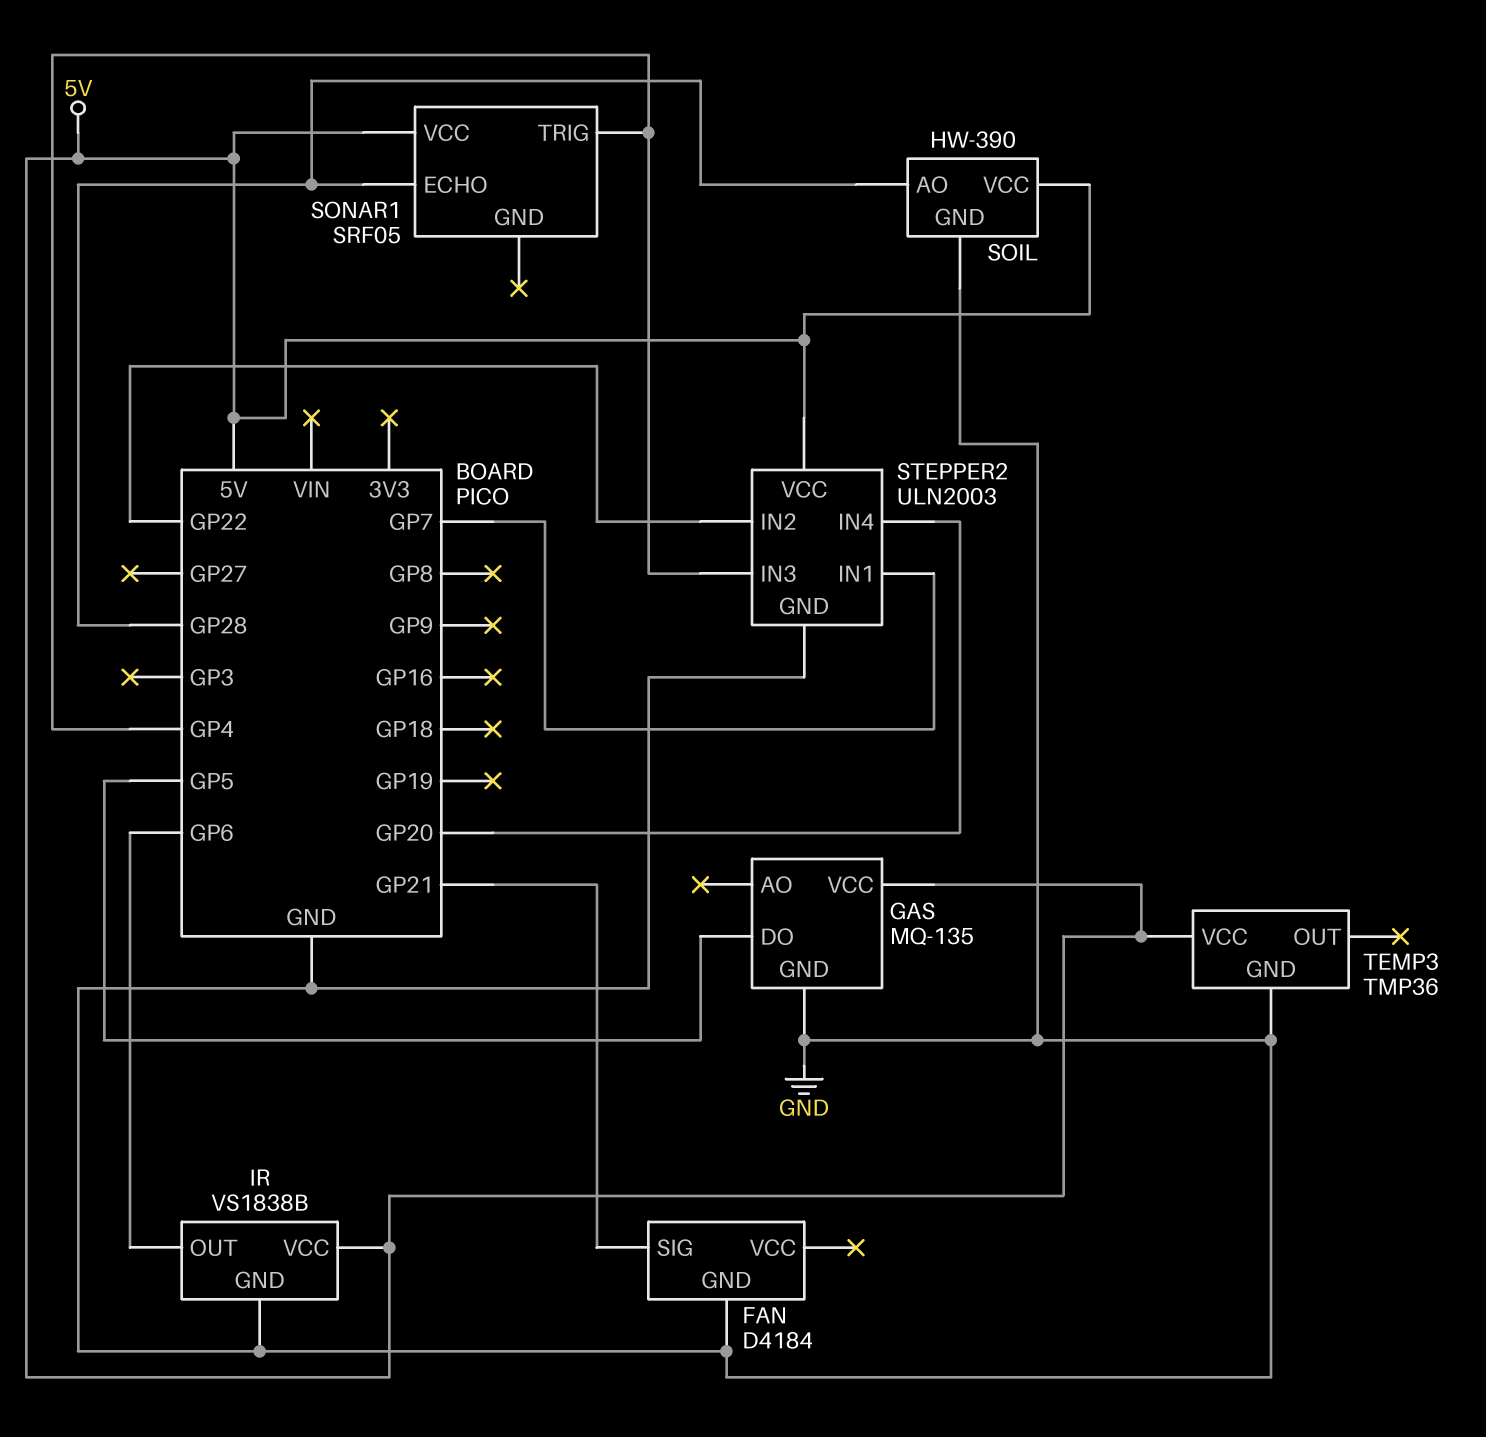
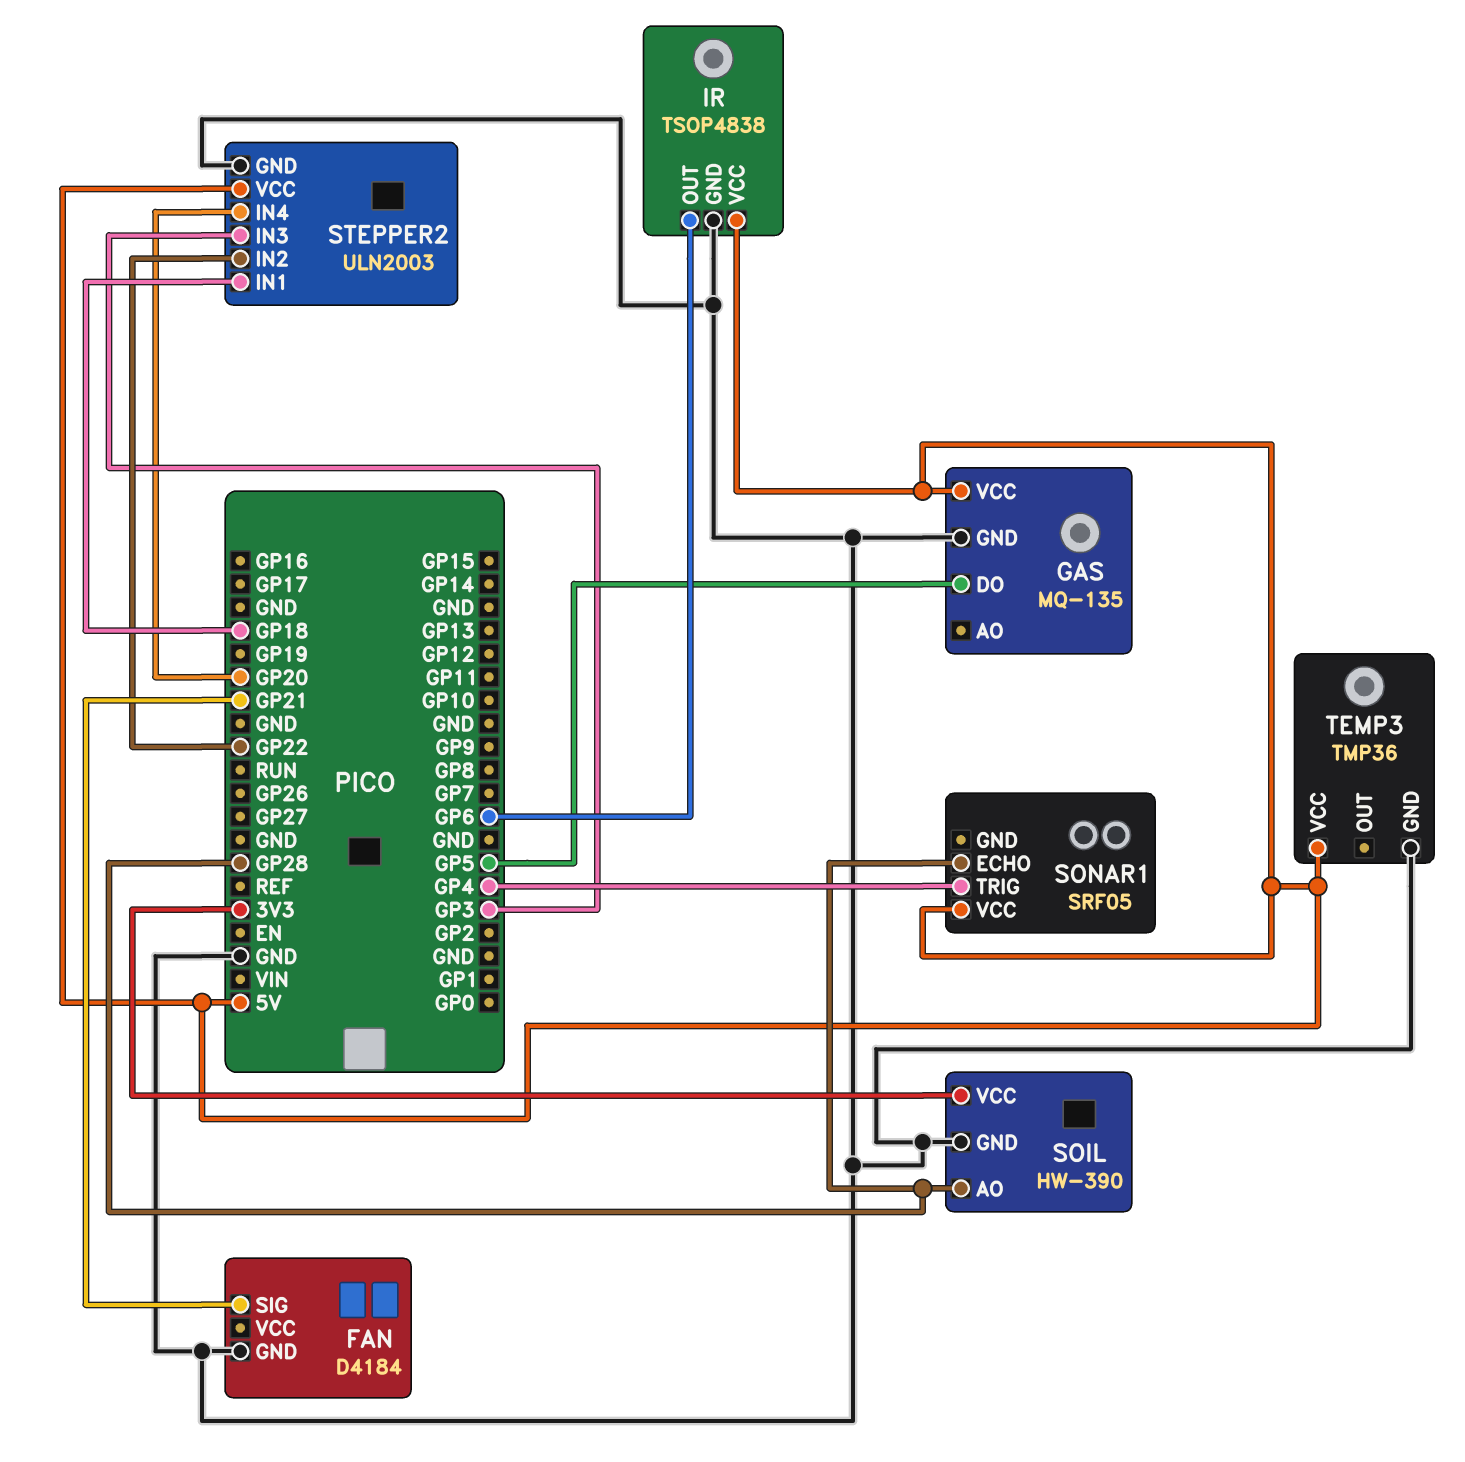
IR: VS1838B -> TSOP4838
SOIL pin VCC: 5V -> 3V3
STEPPER2 pin IN1: GP7 -> GP18
STEPPER2 pin IN3: GP4 -> GP3

